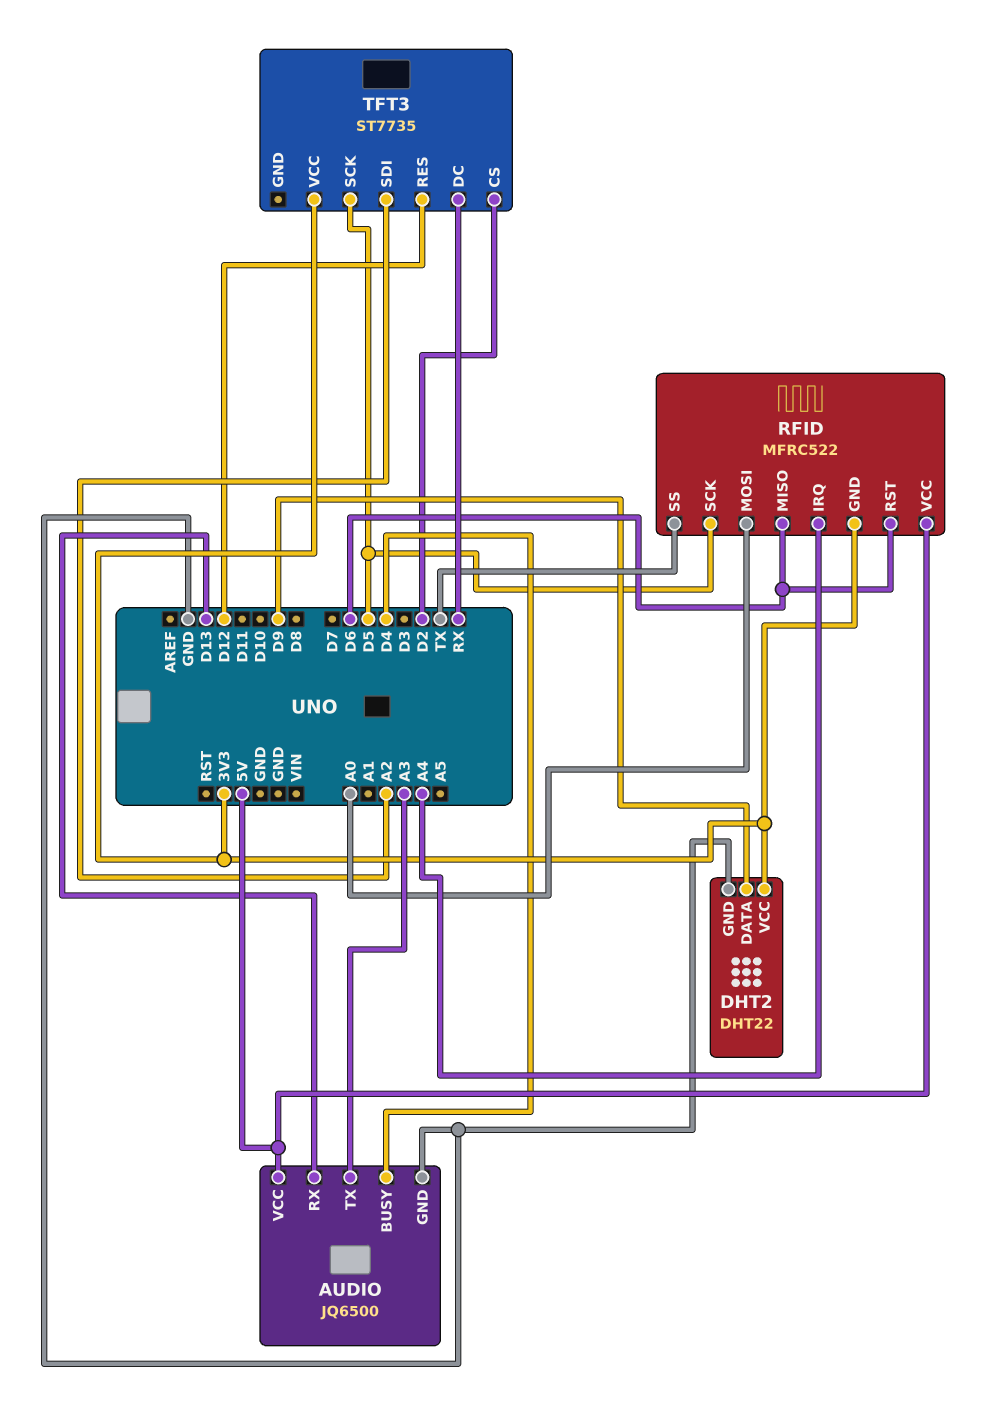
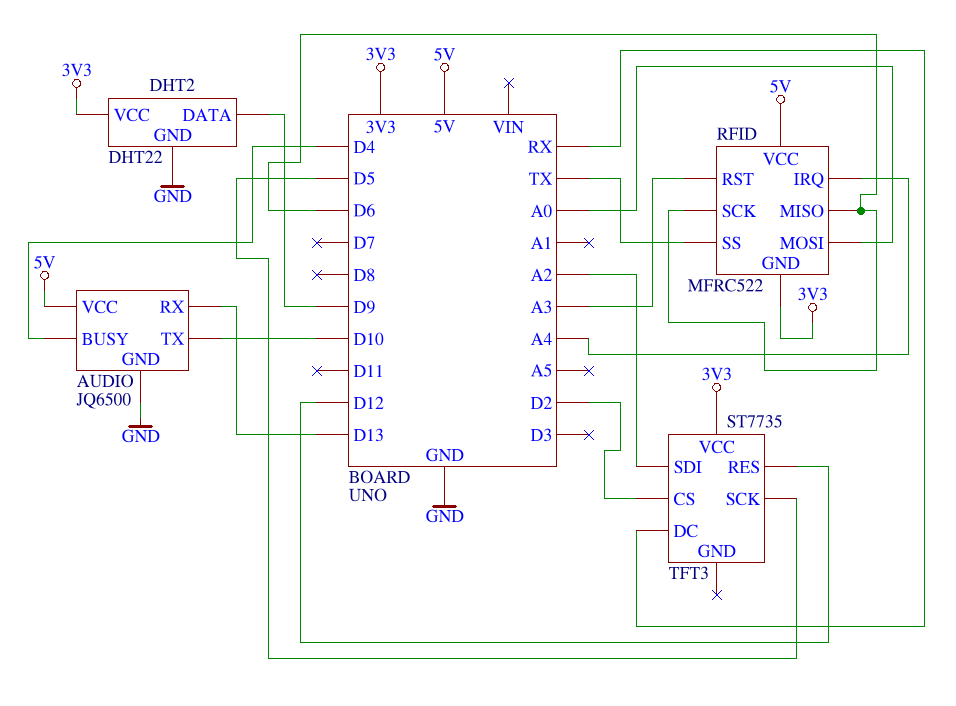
AUDIO pin TX: A3 -> D10
RFID pin RST: D6 -> A3
RFID pin SCK: D5 -> D6

